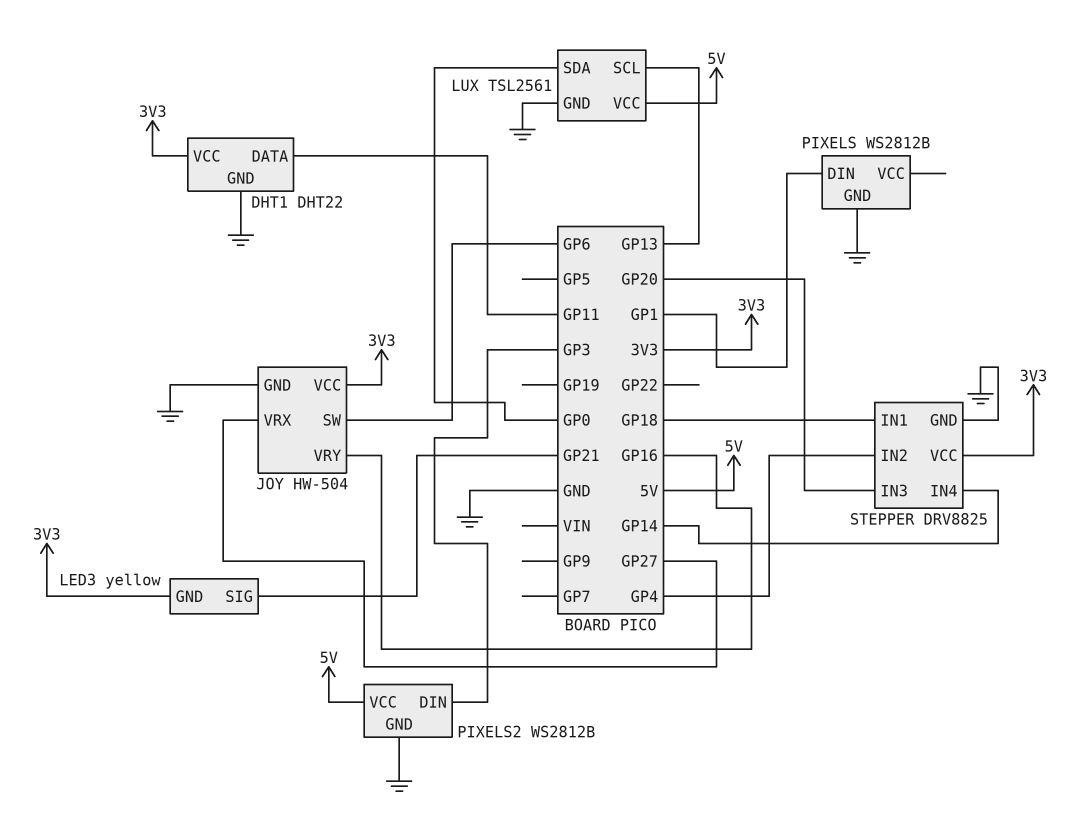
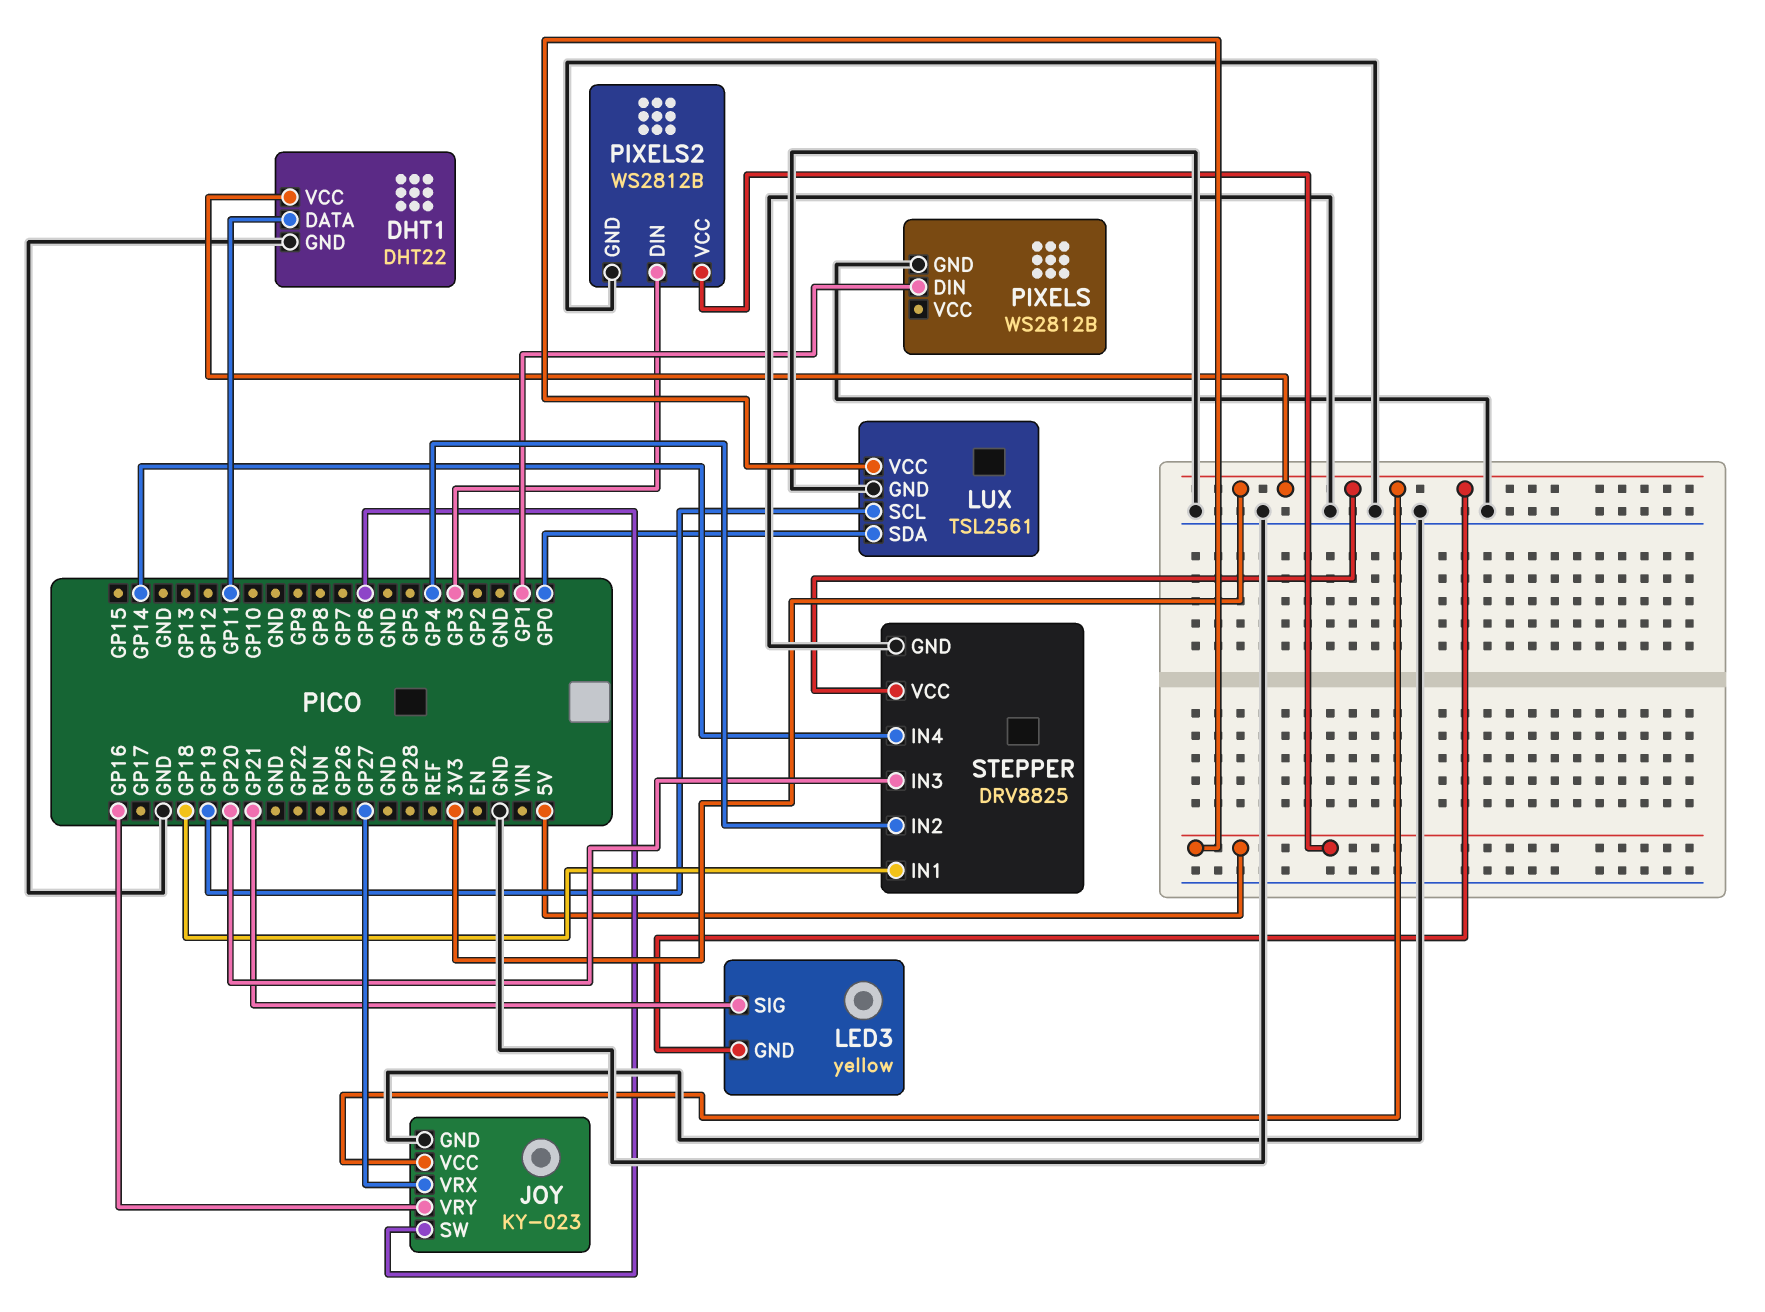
JOY: HW-504 -> KY-023
LUX pin SCL: GP13 -> GP19

